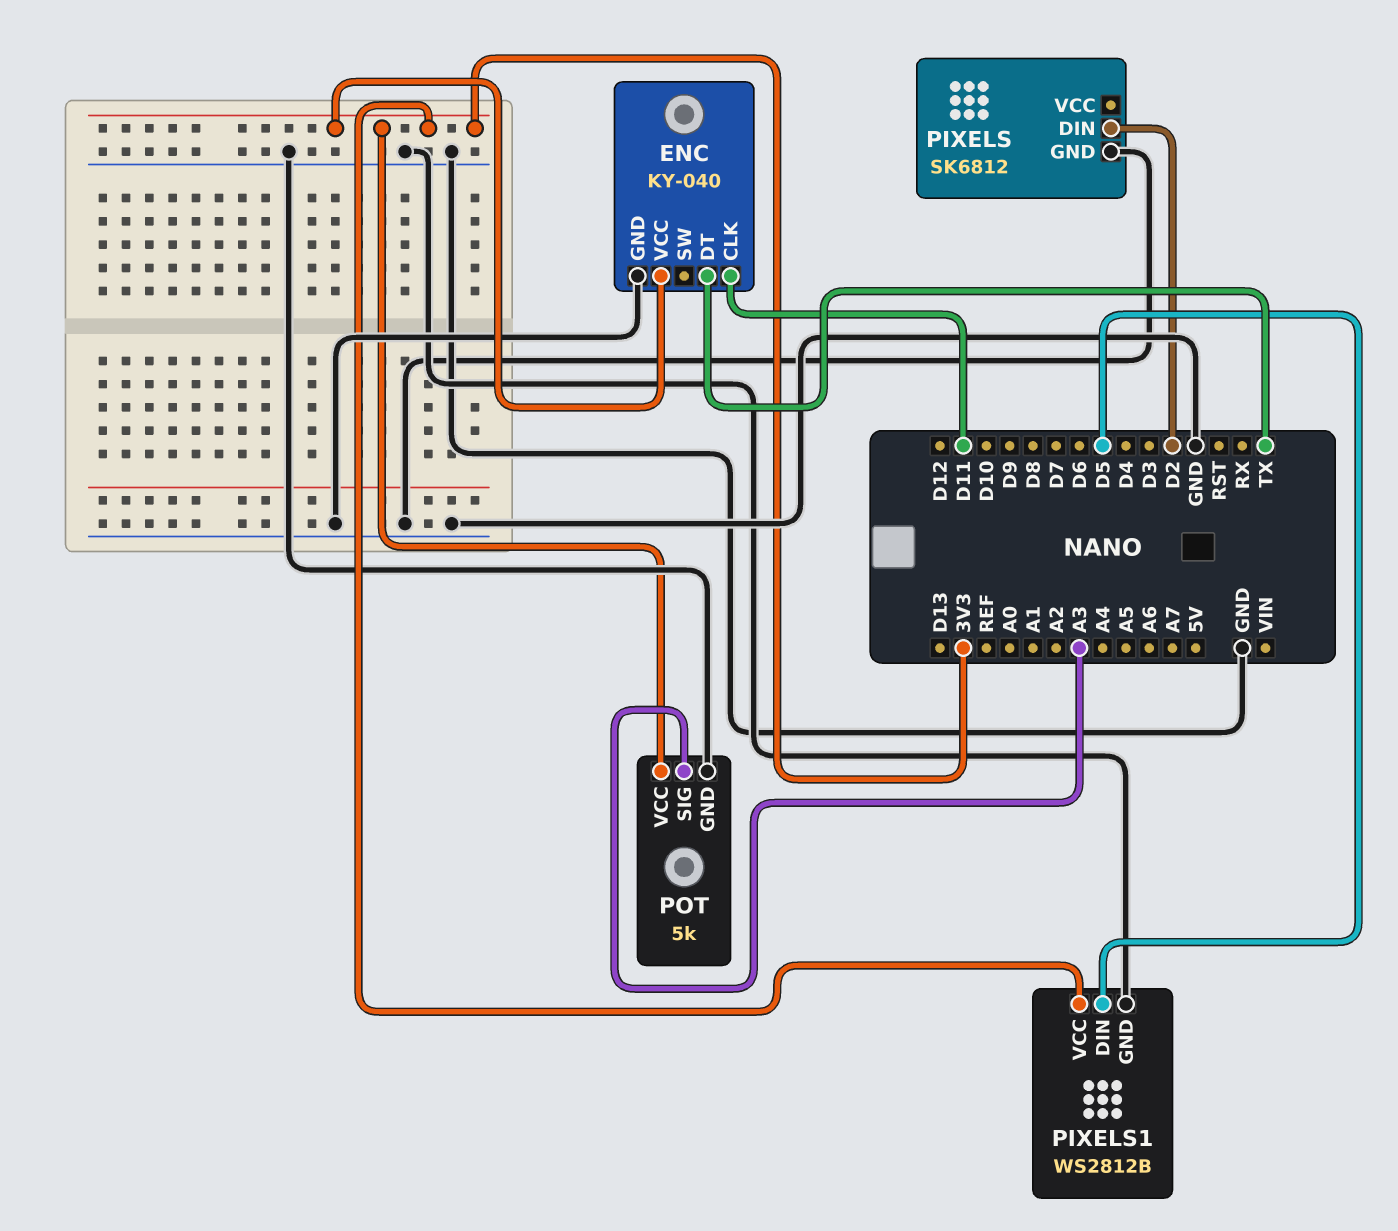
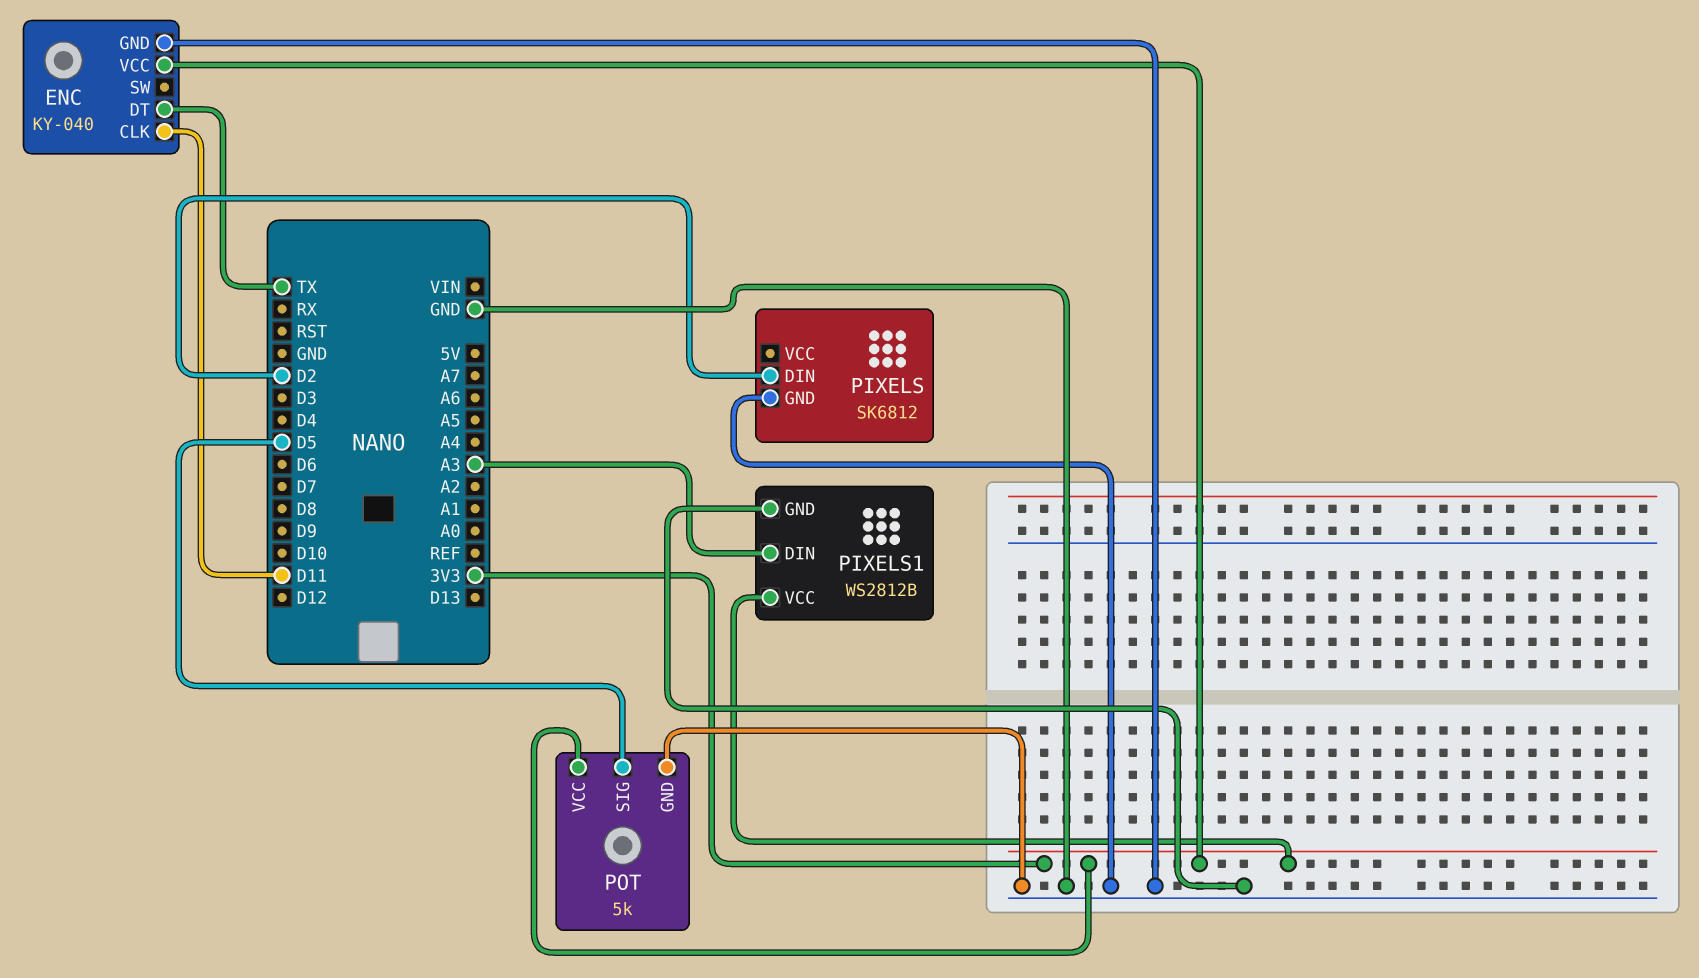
PIXELS1 pin DIN: D5 -> A3
POT pin SIG: A3 -> D5

